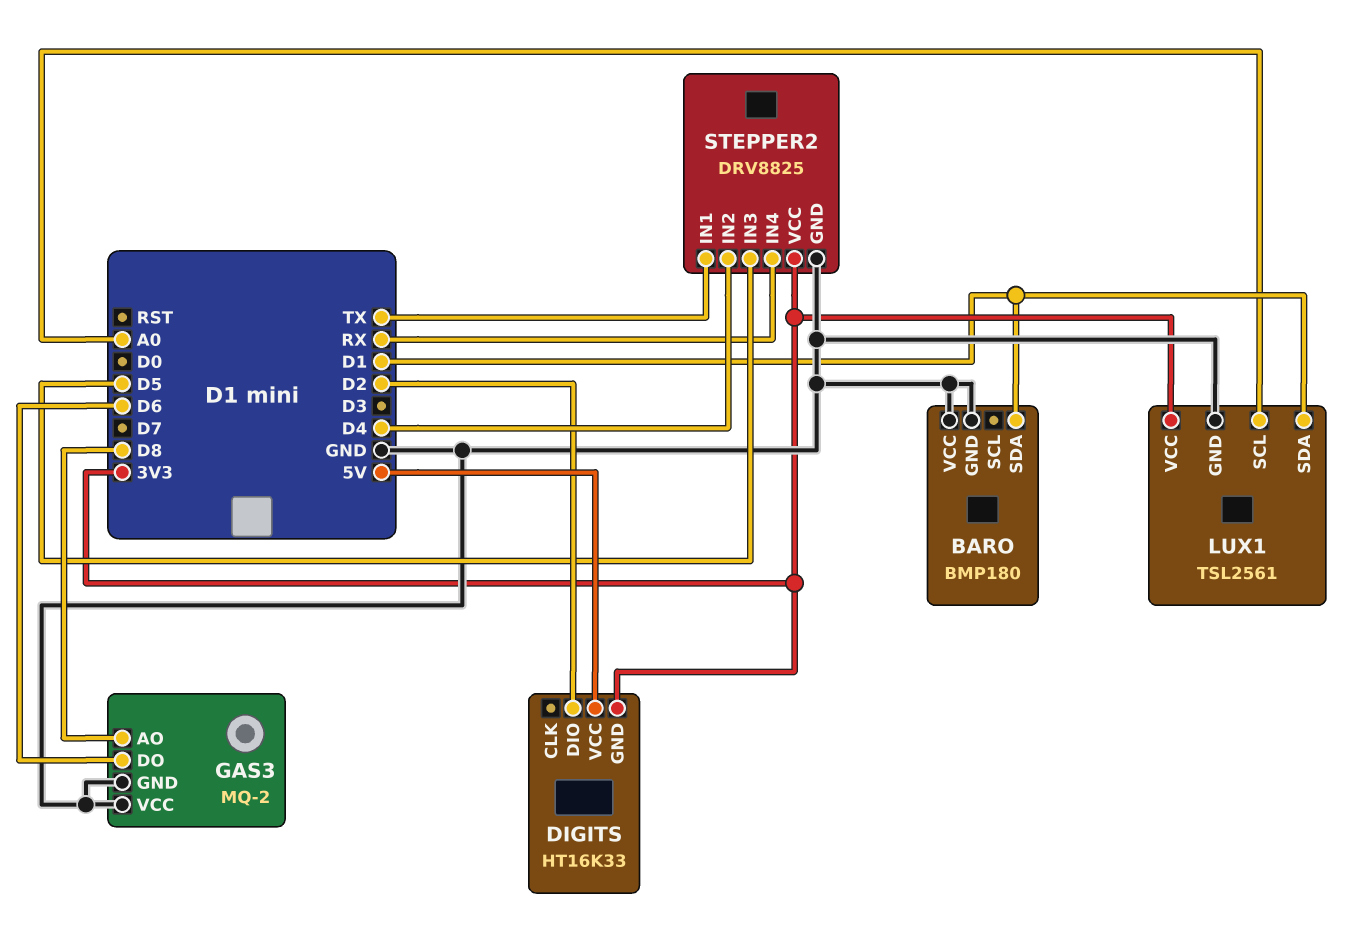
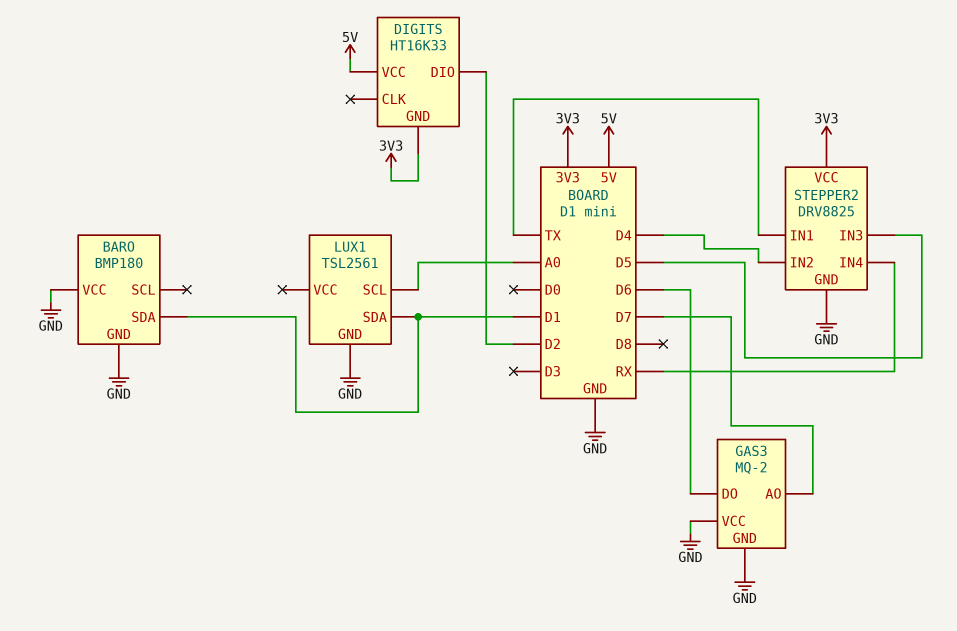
GAS3 pin AO: D8 -> D7
LUX1 pin VCC: 3V3 -> none

